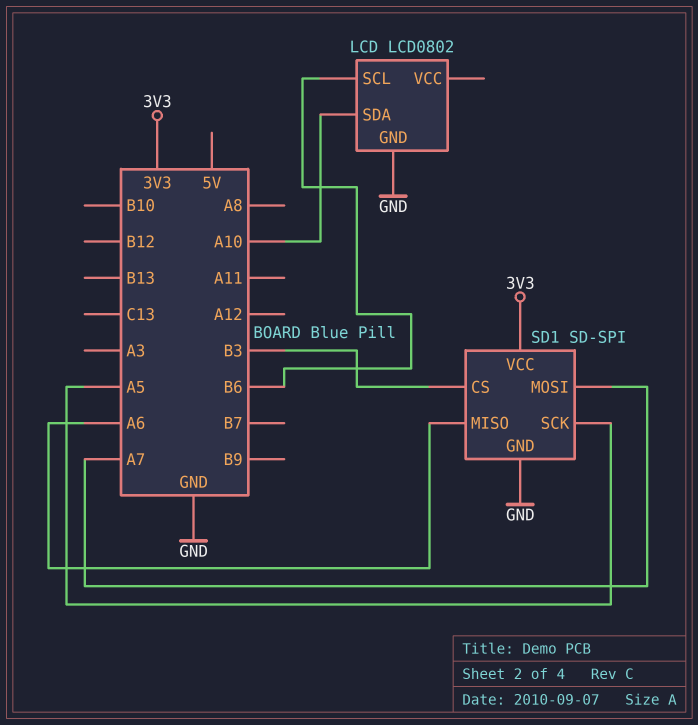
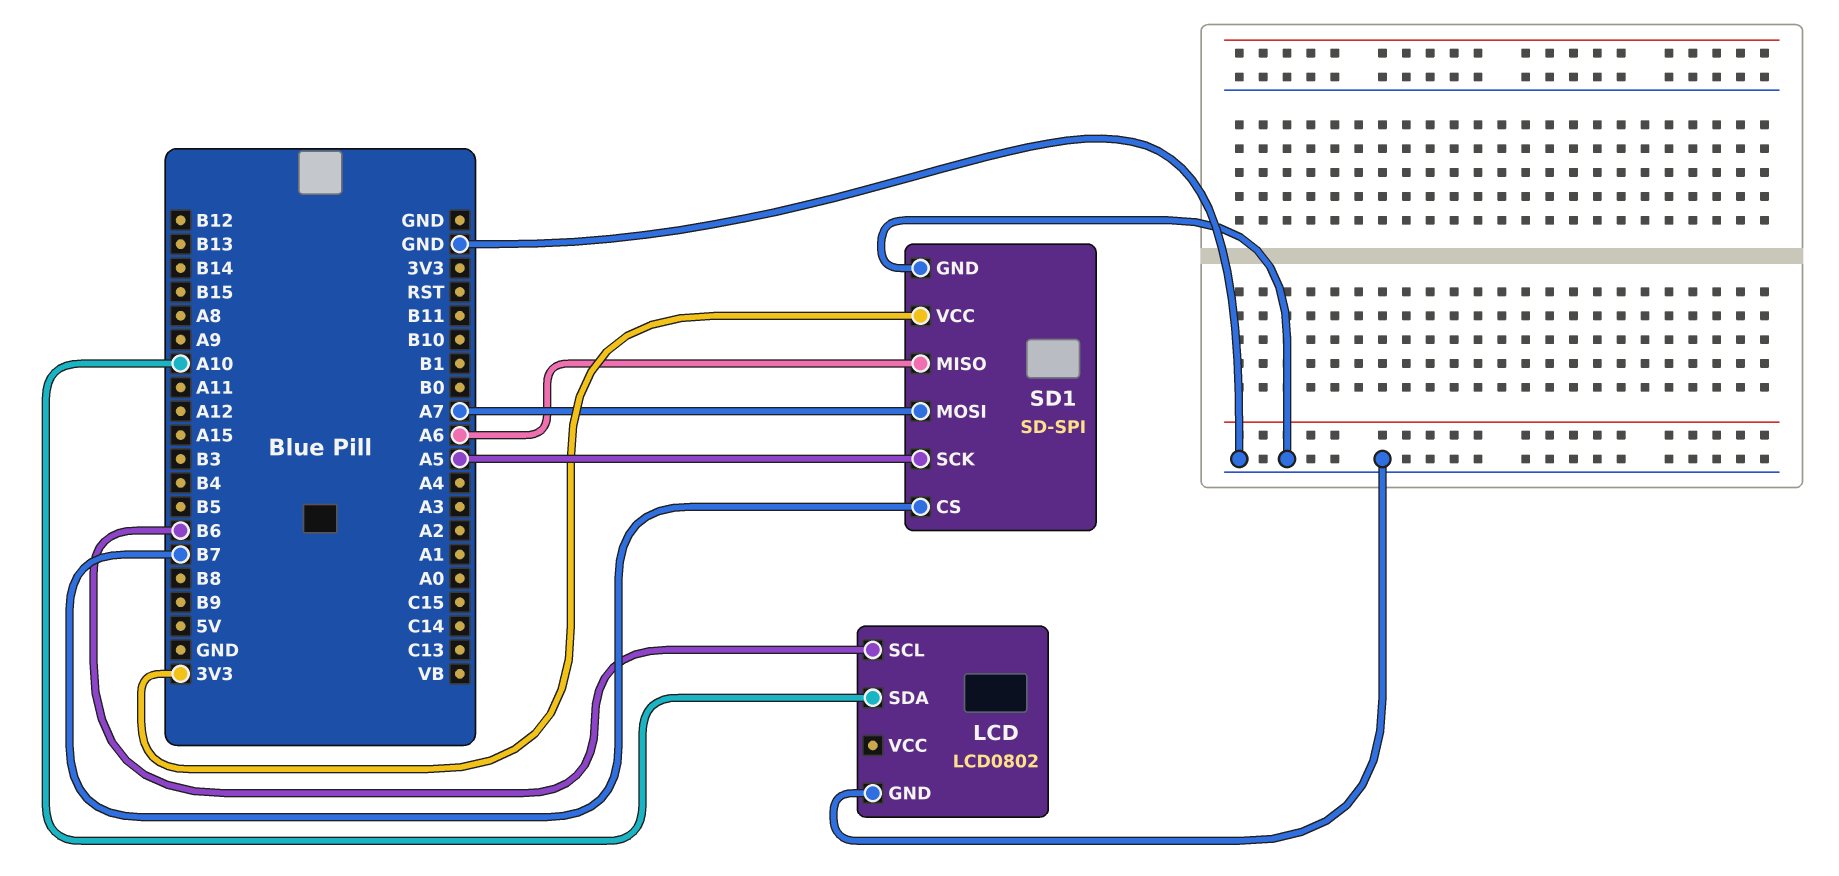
SD1 pin CS: B3 -> B7

